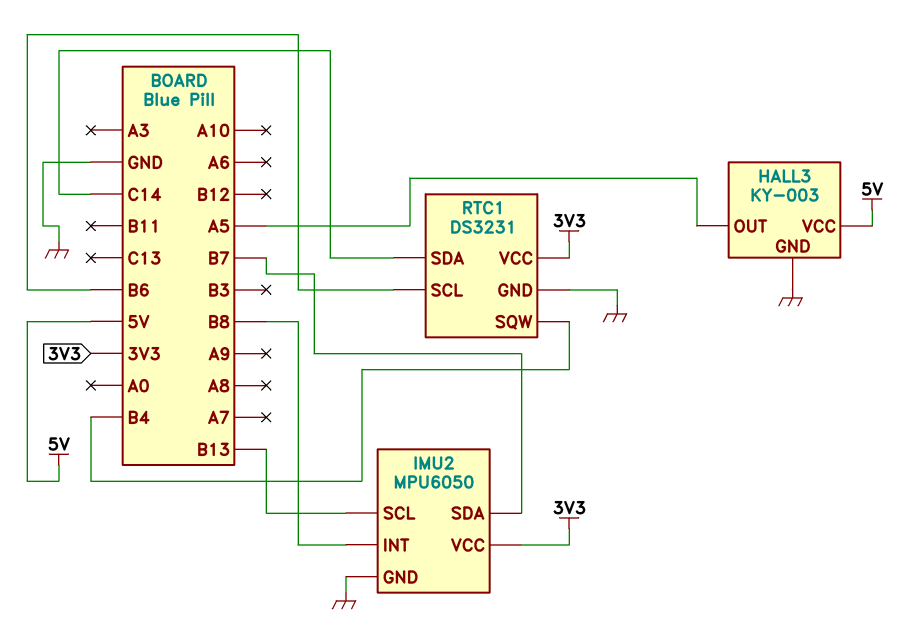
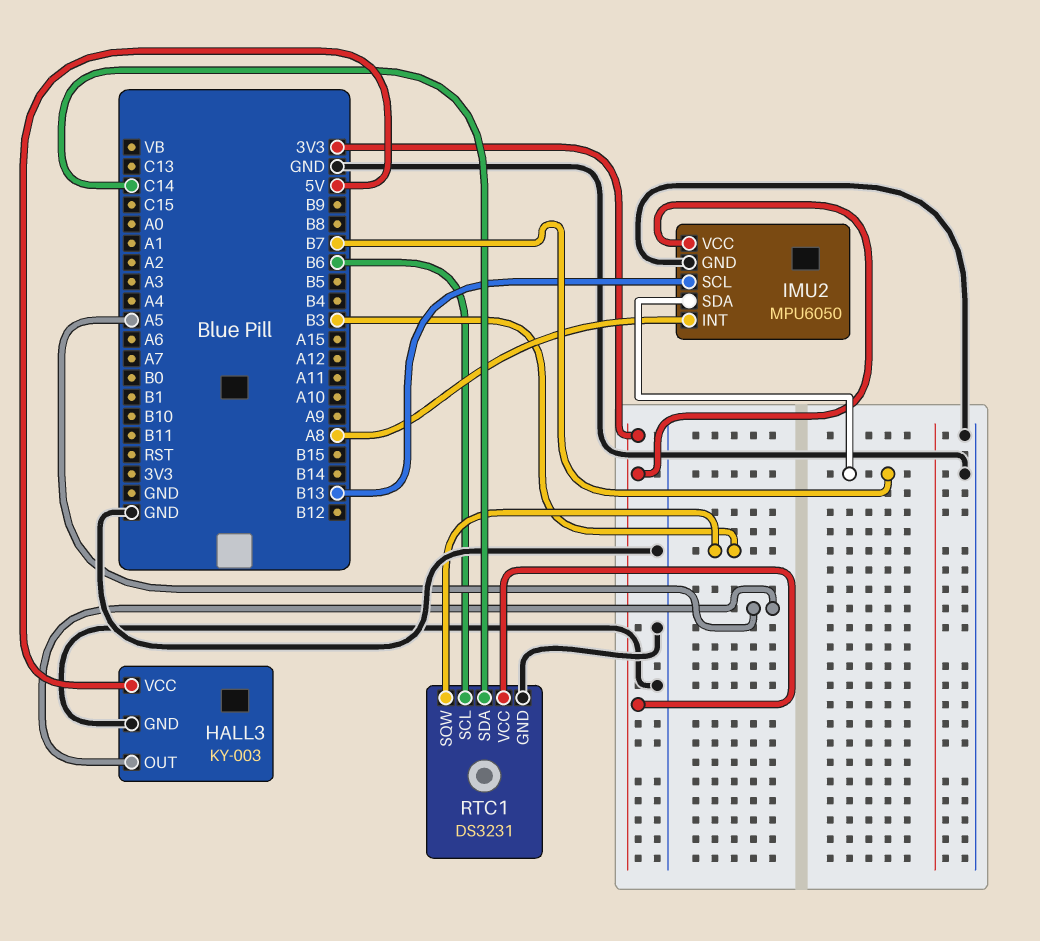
IMU2 pin INT: B8 -> A8
RTC1 pin SQW: B4 -> B3

